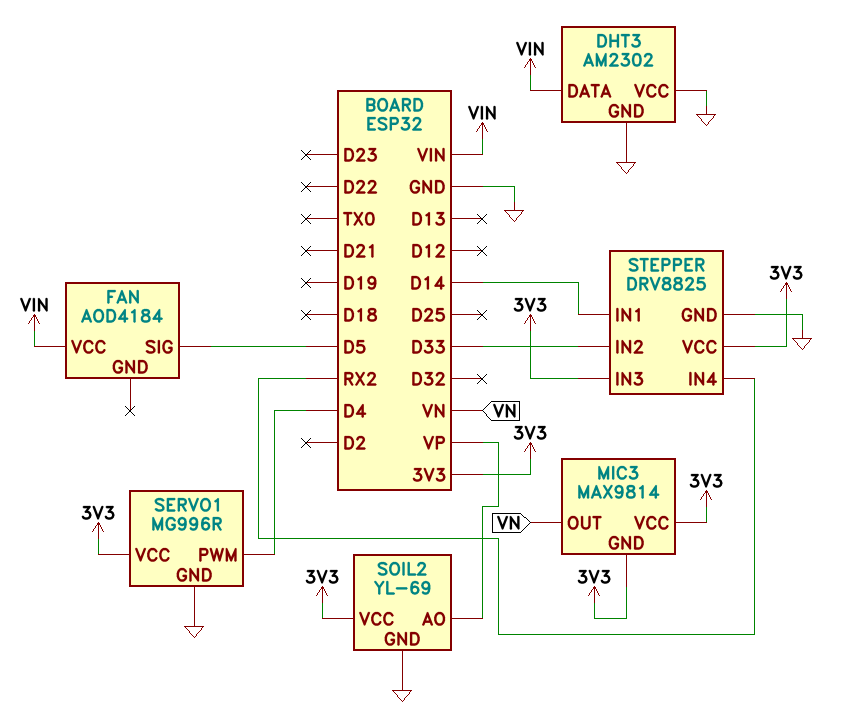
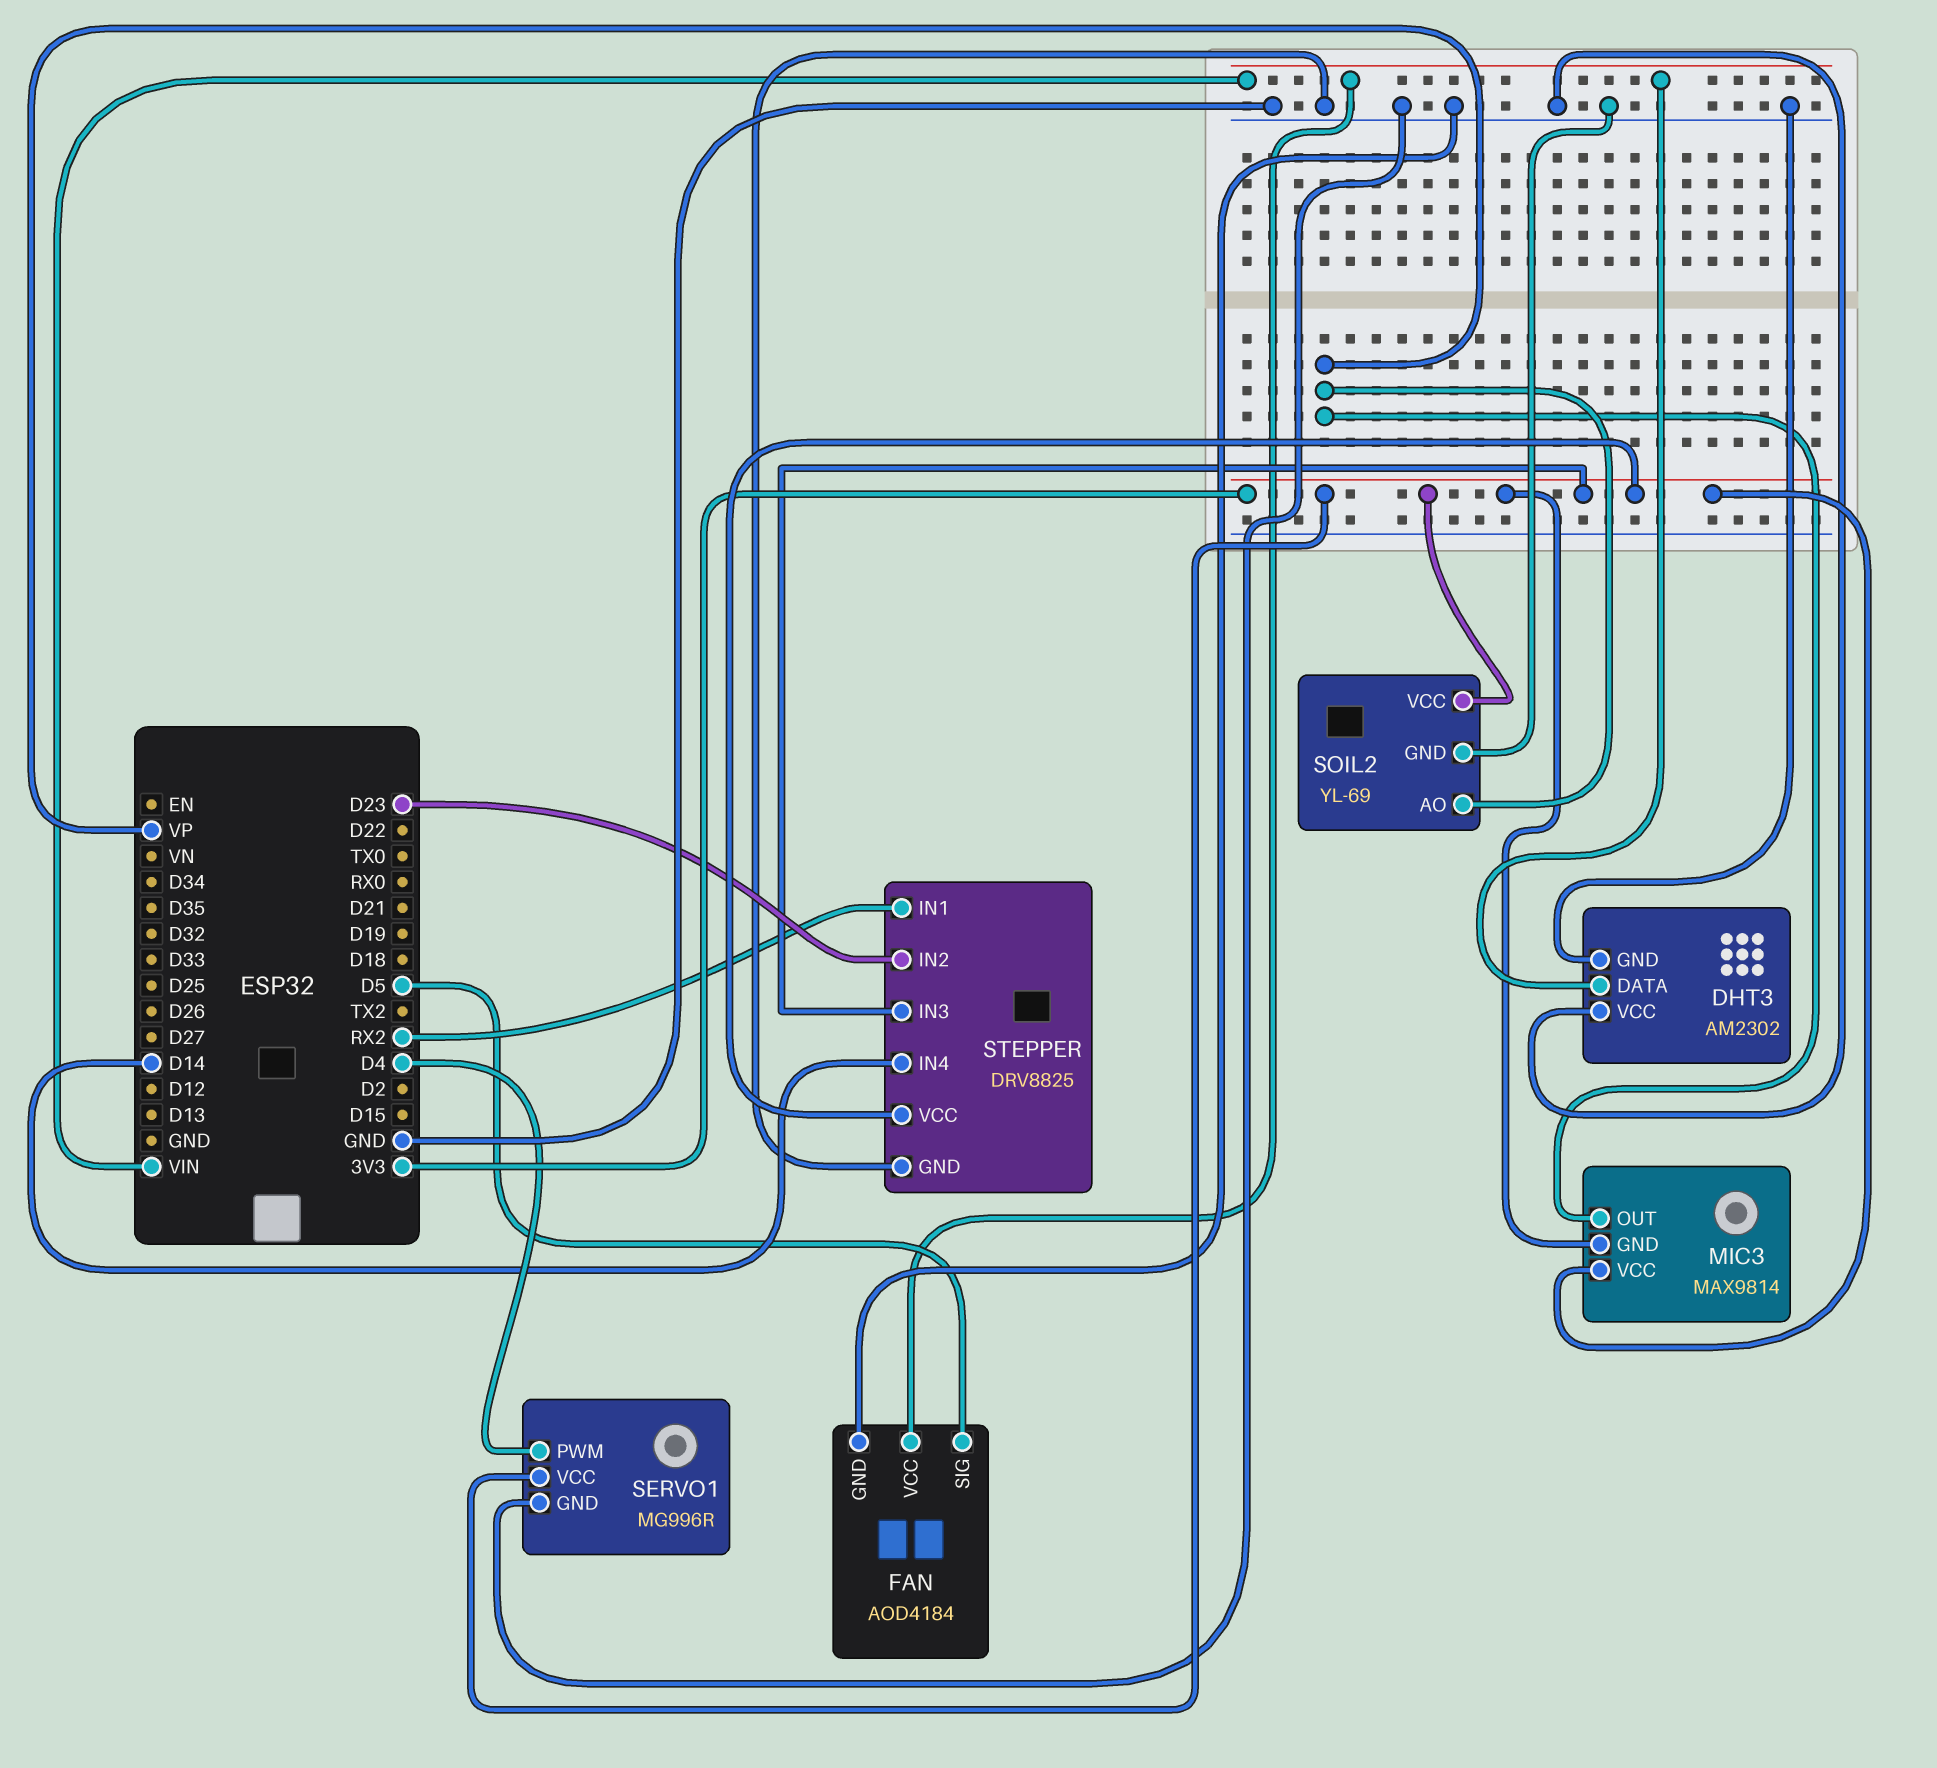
FAN pin GND: none -> GND
MIC3 pin OUT: VN -> VP
STEPPER pin IN1: D14 -> RX2
STEPPER pin IN2: D33 -> D23
STEPPER pin IN4: RX2 -> D14

